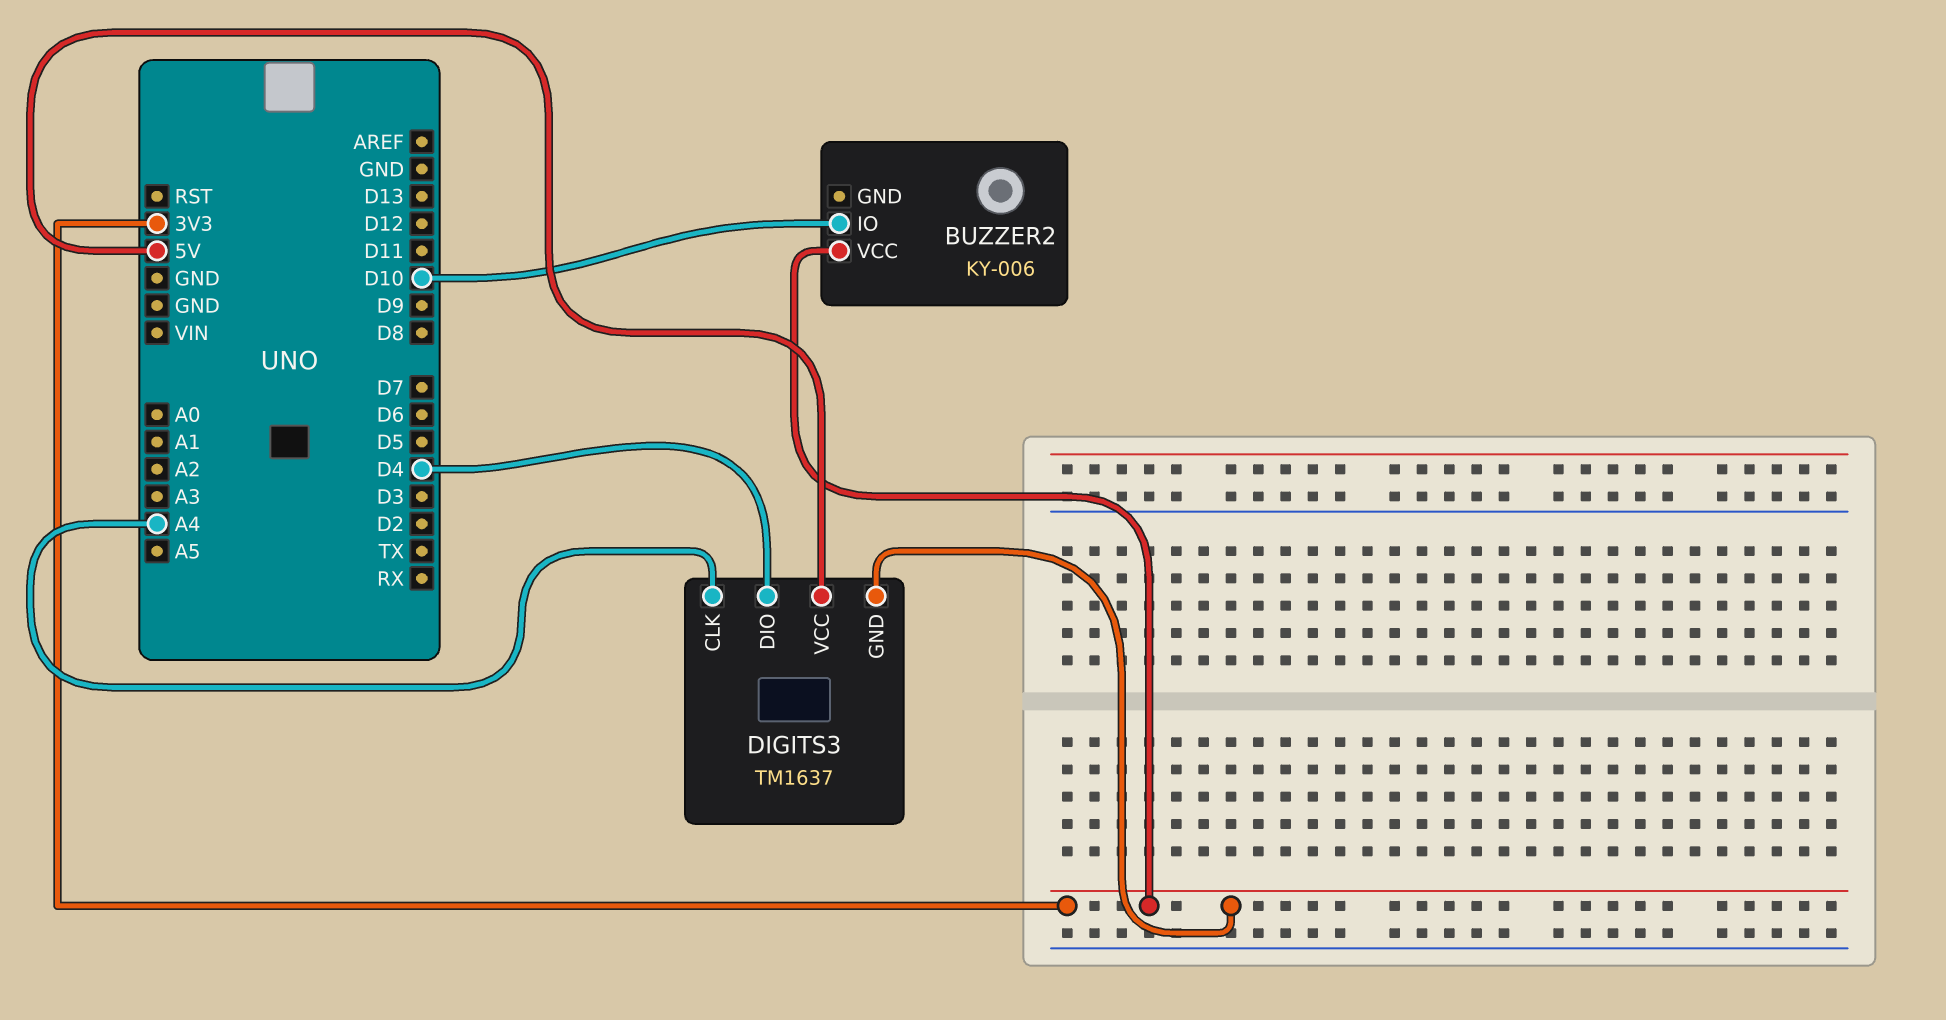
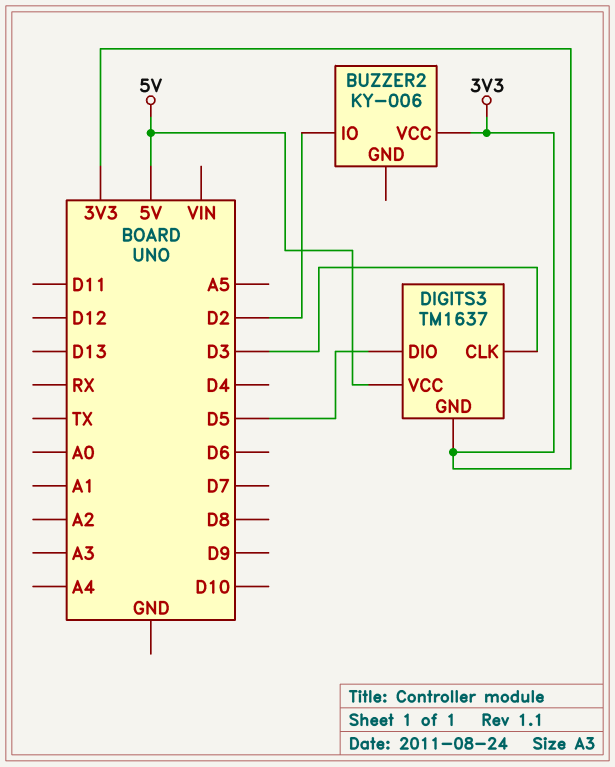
BUZZER2 pin IO: D10 -> D2
DIGITS3 pin CLK: A4 -> D3
DIGITS3 pin DIO: D4 -> D5

